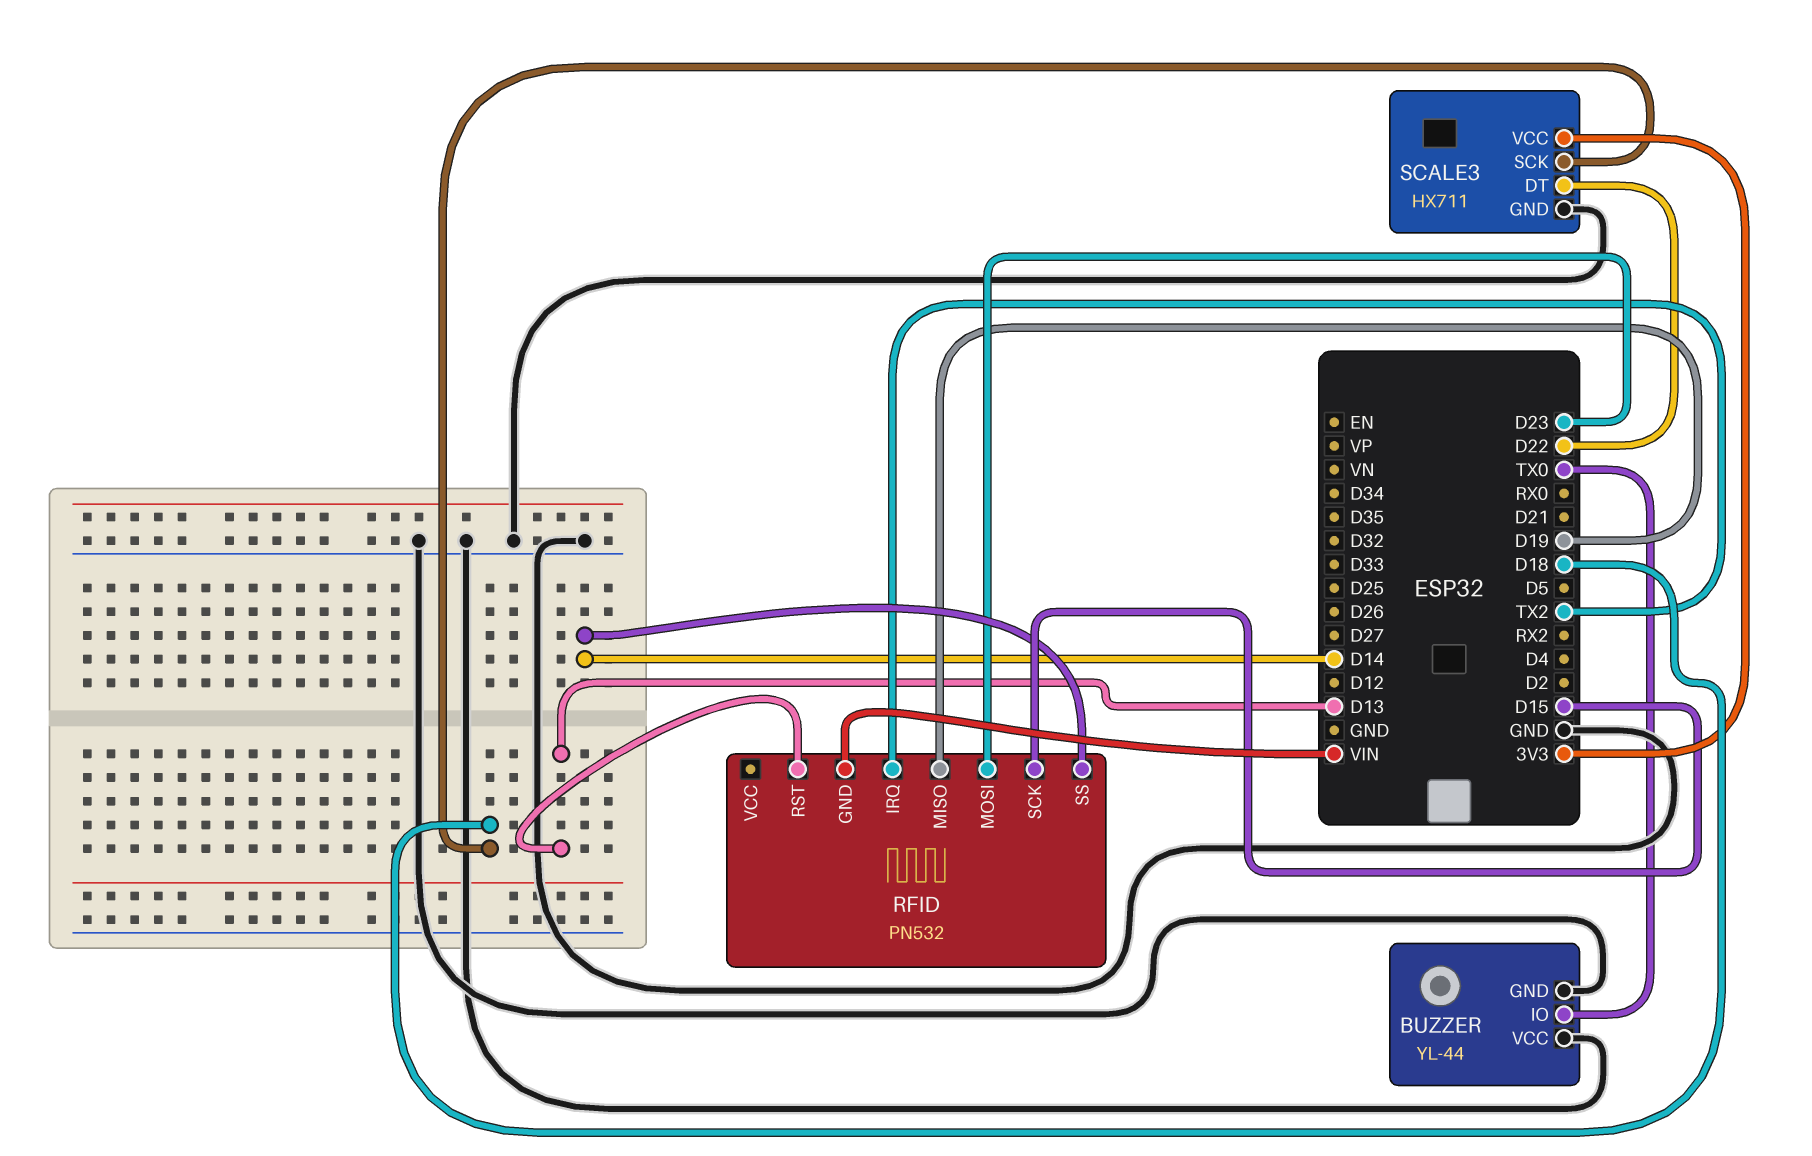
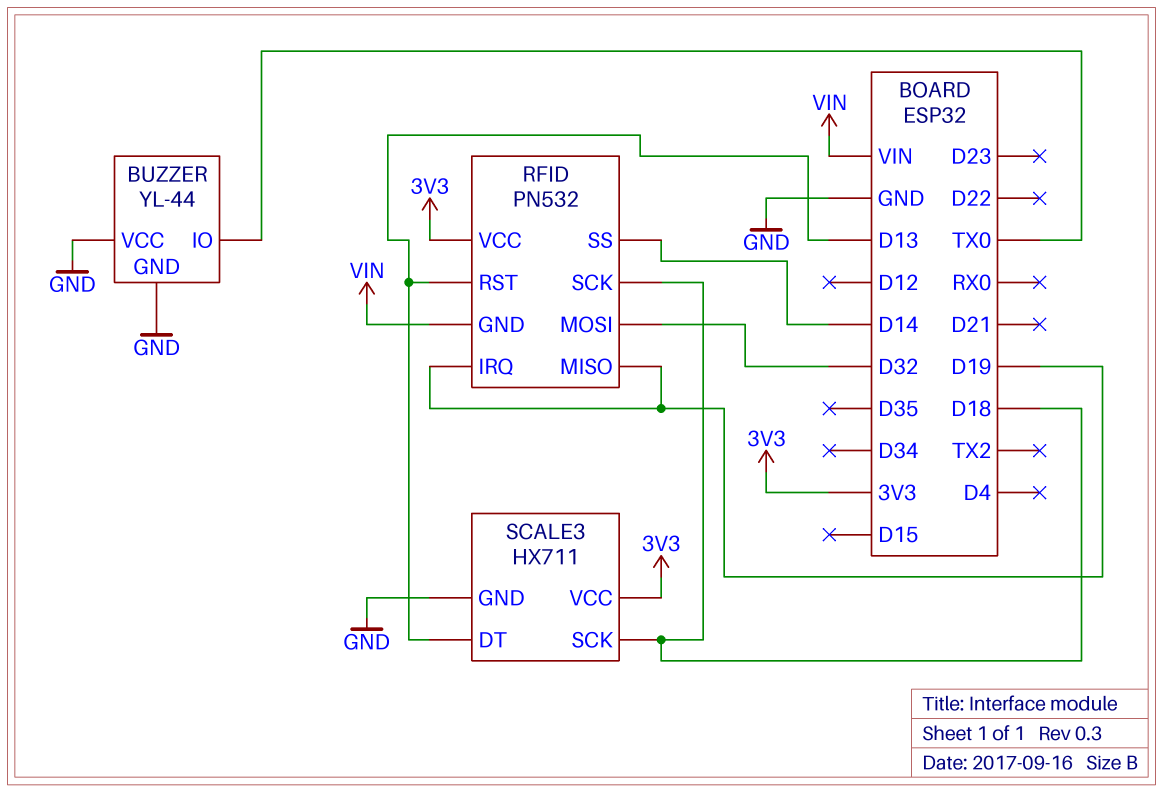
RFID pin IRQ: TX2 -> D19
RFID pin MOSI: D23 -> D32
RFID pin SCK: D15 -> D18
RFID pin VCC: none -> 3V3
SCALE3 pin DT: D22 -> D13

